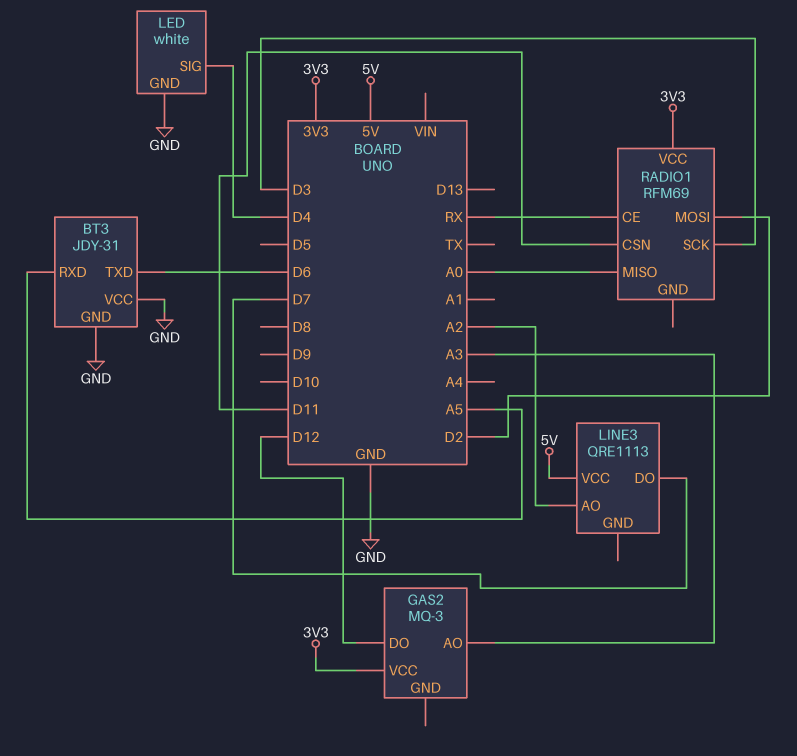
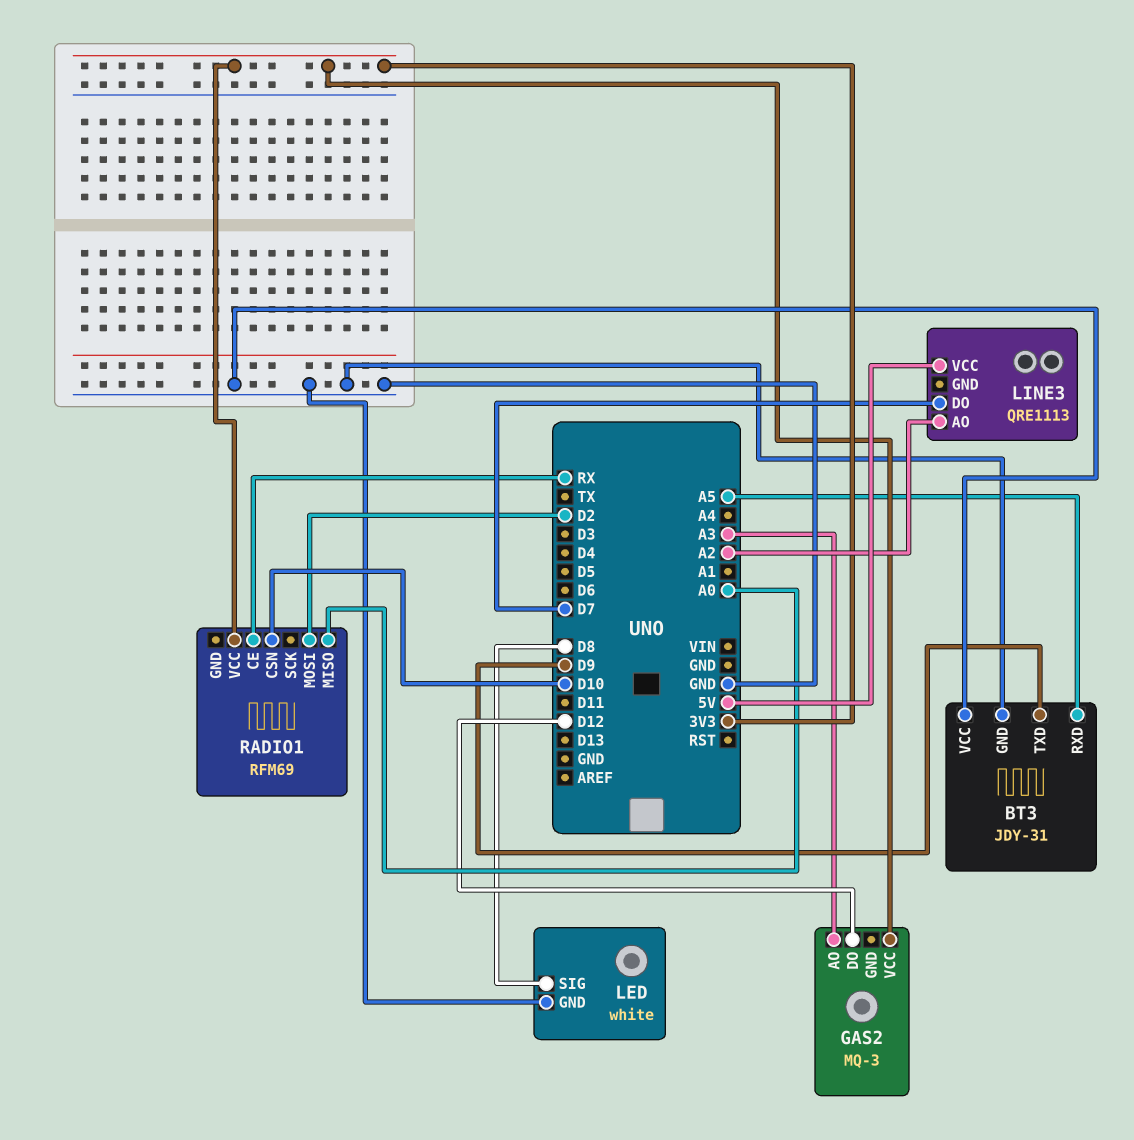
BT3 pin TXD: D6 -> D9
LED pin SIG: D4 -> D8
RADIO1 pin CSN: D11 -> D10
RADIO1 pin SCK: D3 -> none

